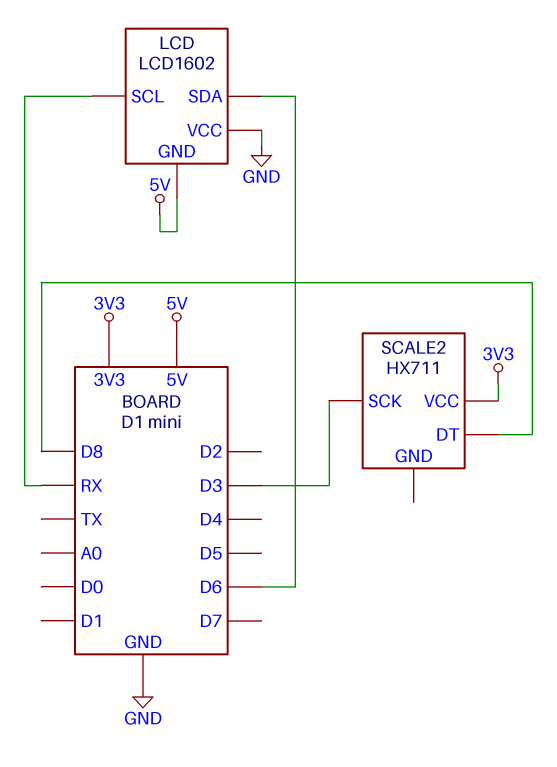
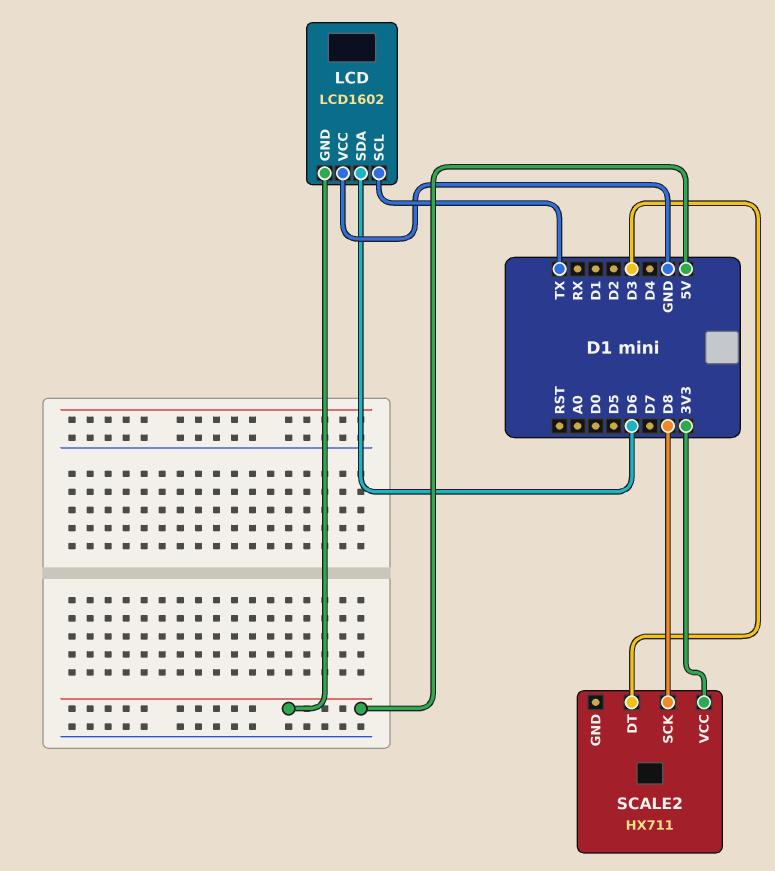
LCD pin SCL: RX -> TX
SCALE2 pin DT: D8 -> D3
SCALE2 pin SCK: D3 -> D8

